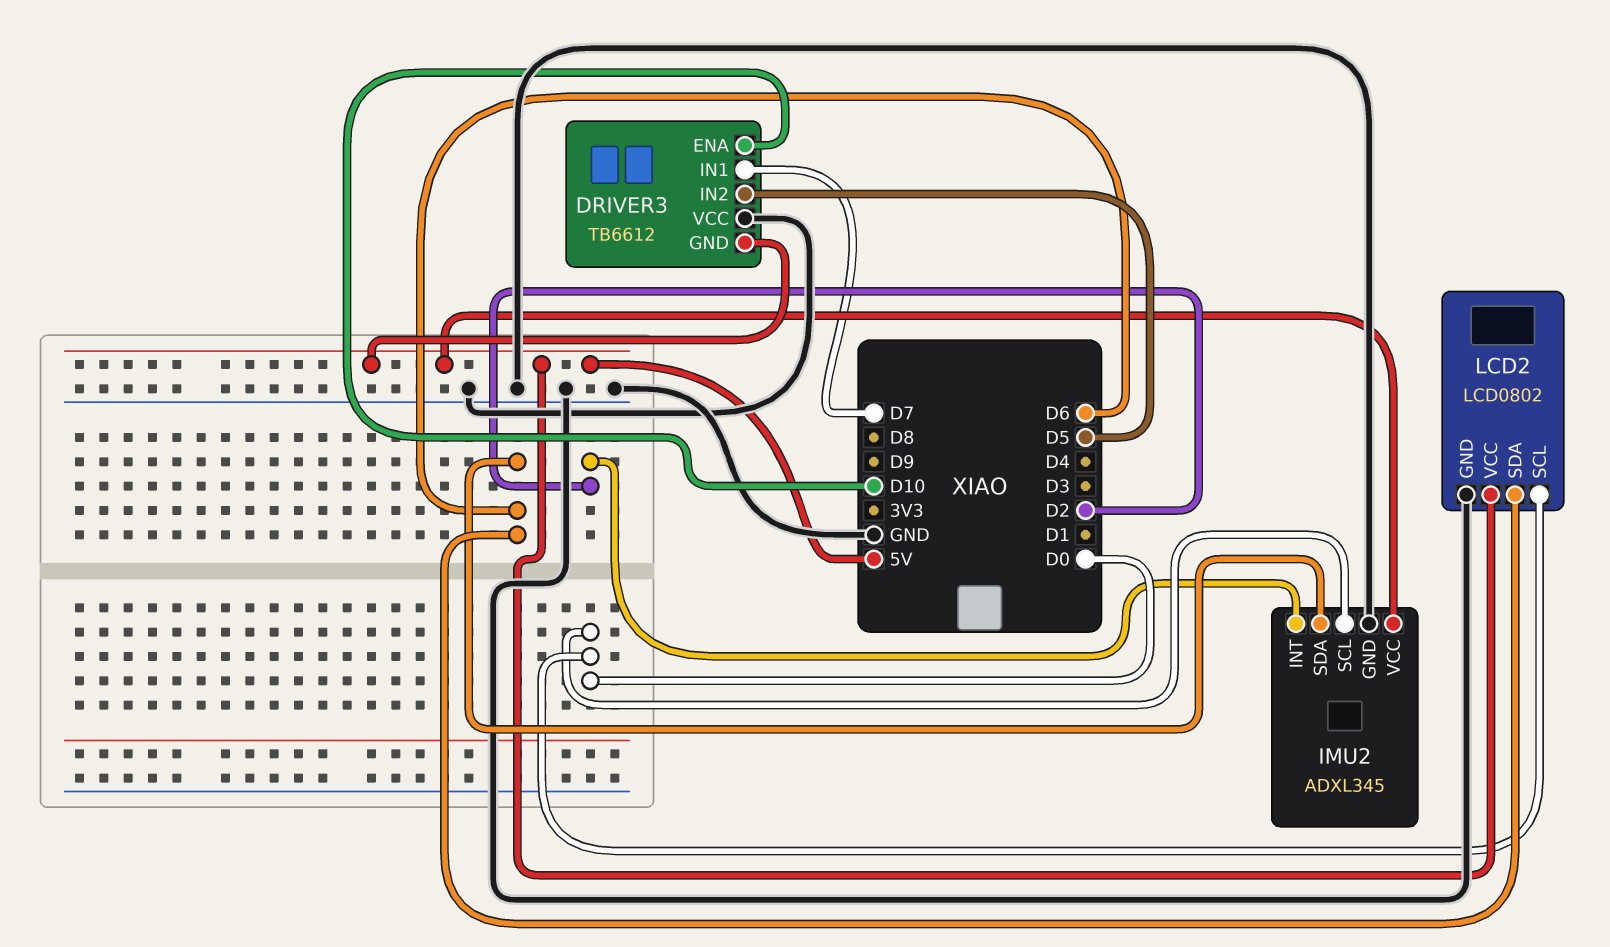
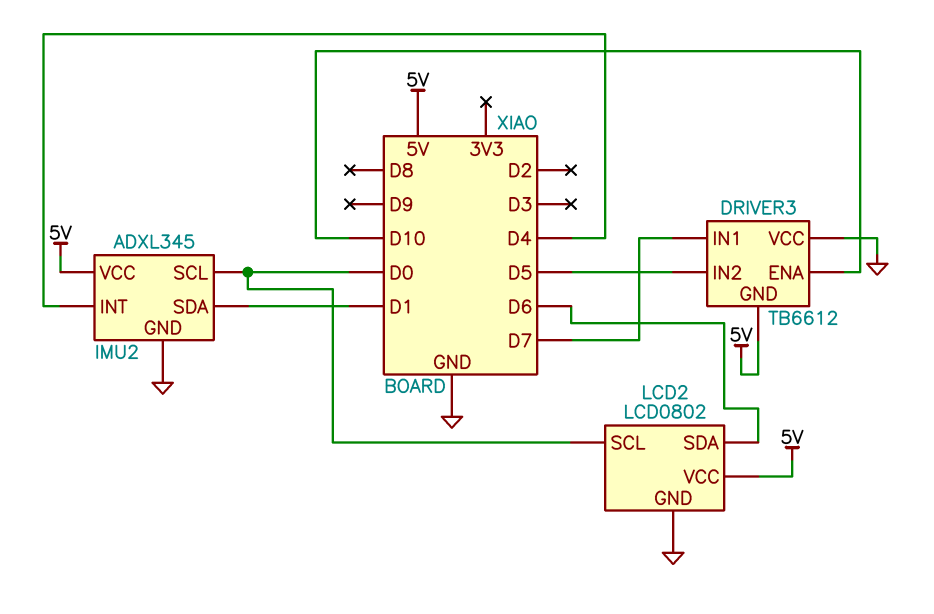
IMU2 pin INT: D2 -> D4
IMU2 pin SDA: D6 -> D1

